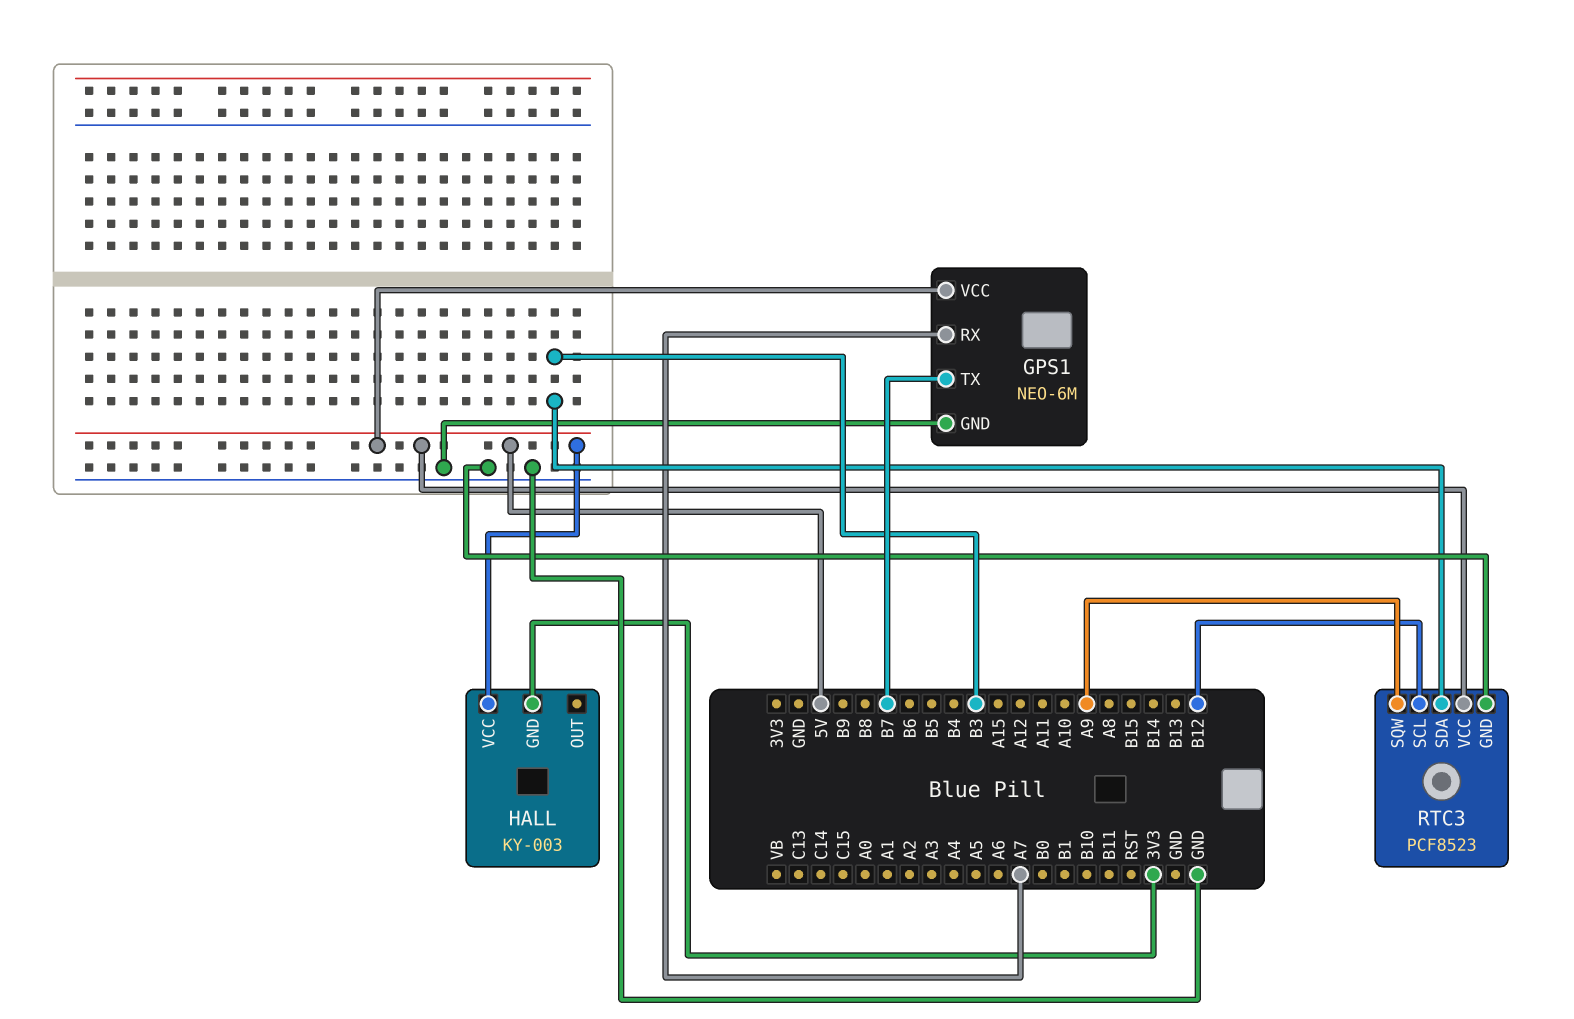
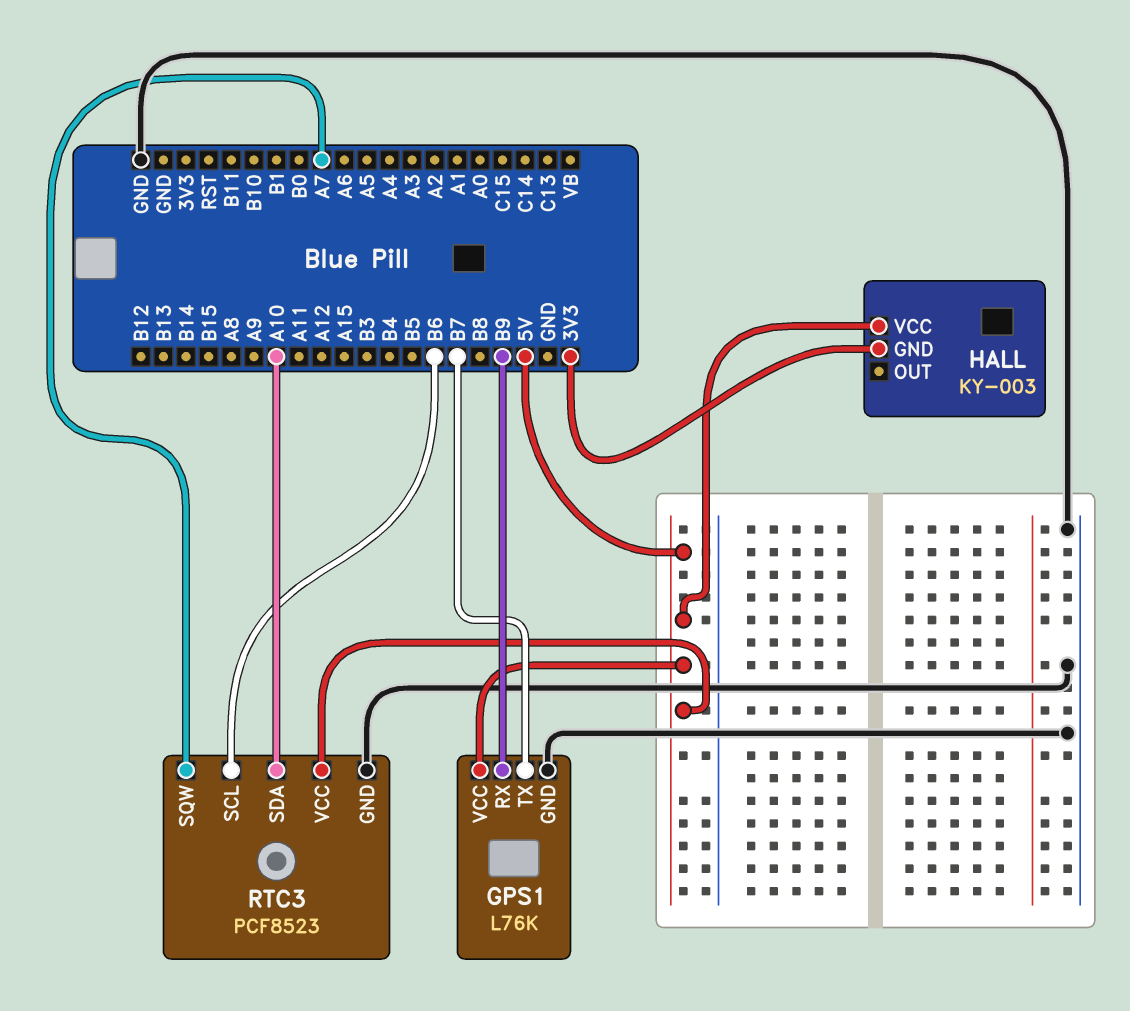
GPS1: NEO-6M -> L76K
GPS1 pin RX: A7 -> B9
RTC3 pin SCL: B12 -> B6
RTC3 pin SDA: B3 -> A10
RTC3 pin SQW: A9 -> A7

